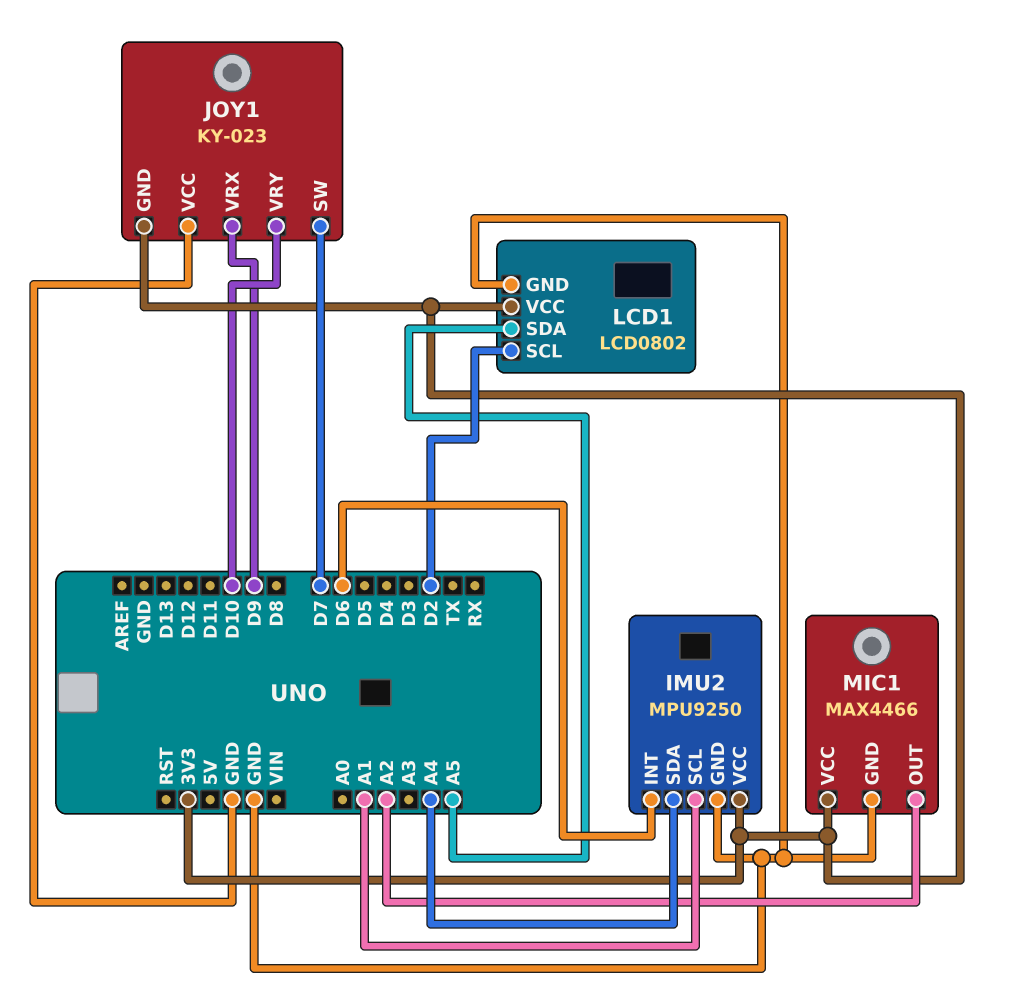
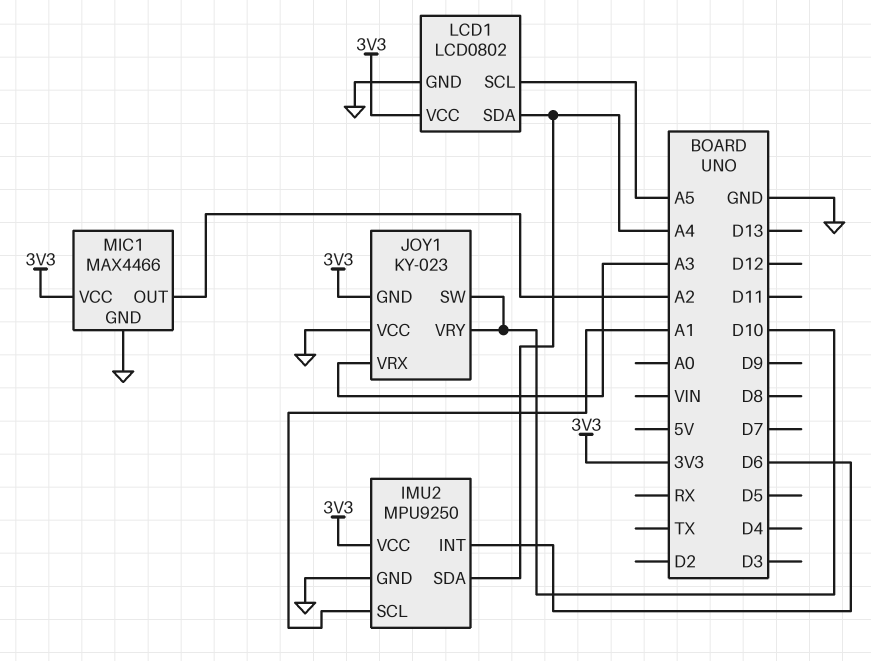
JOY1 pin SW: D7 -> D10
JOY1 pin VRX: D9 -> A3
LCD1 pin SCL: D2 -> A5
LCD1 pin SDA: A5 -> A4

